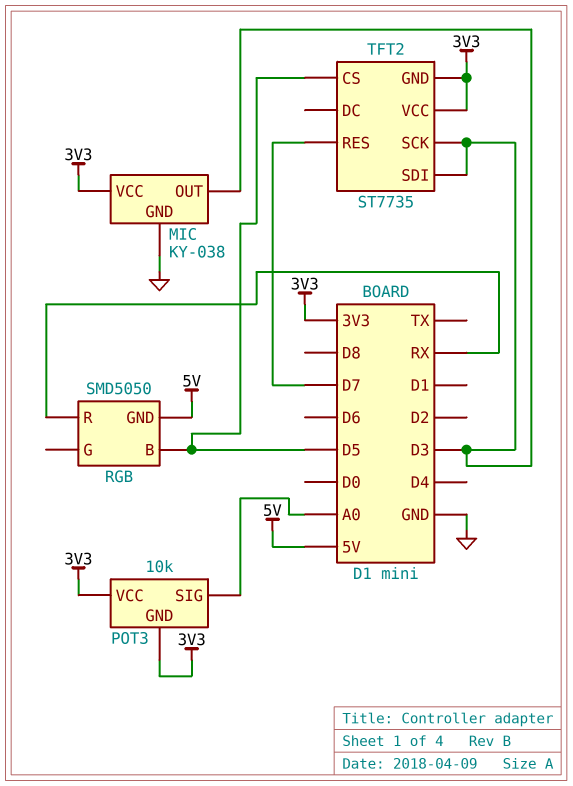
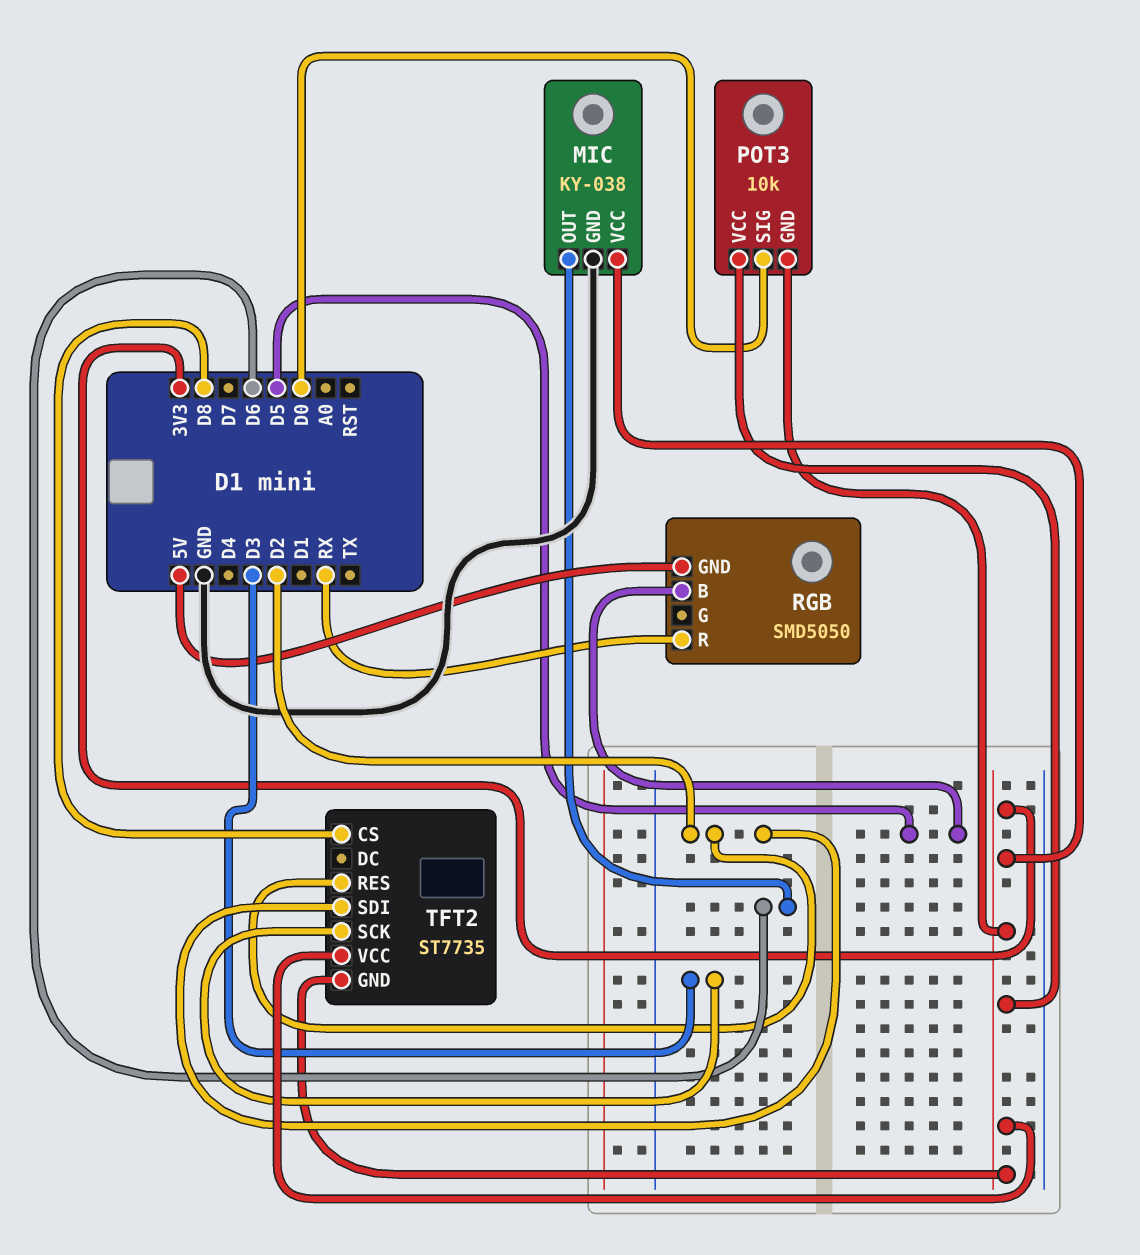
MIC pin OUT: D3 -> D6
POT3 pin SIG: A0 -> D0
TFT2 pin CS: D5 -> D8
TFT2 pin RES: D7 -> D2
TFT2 pin SDI: D3 -> D2

